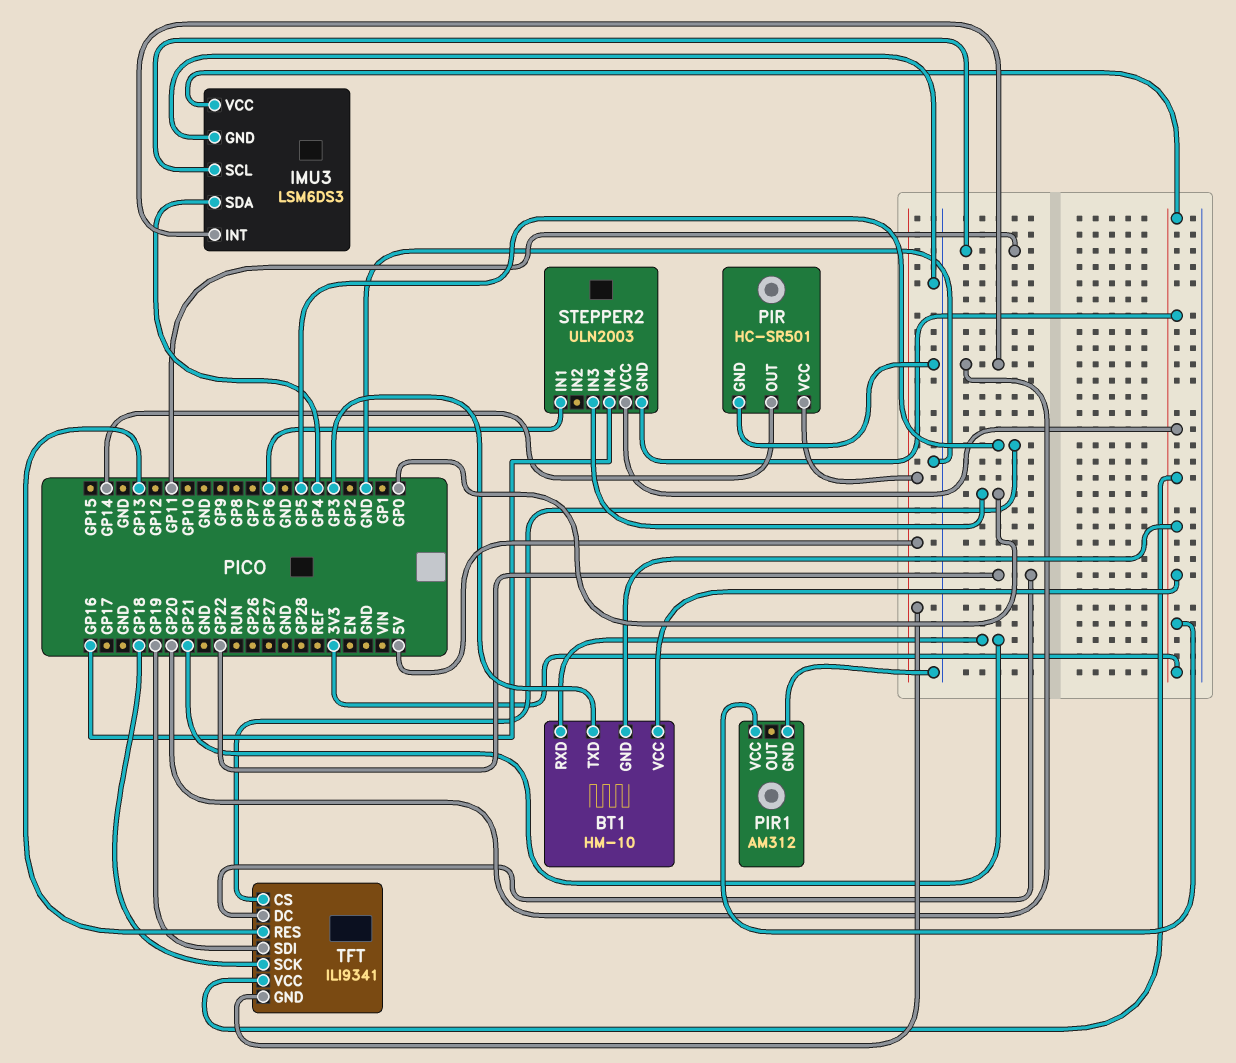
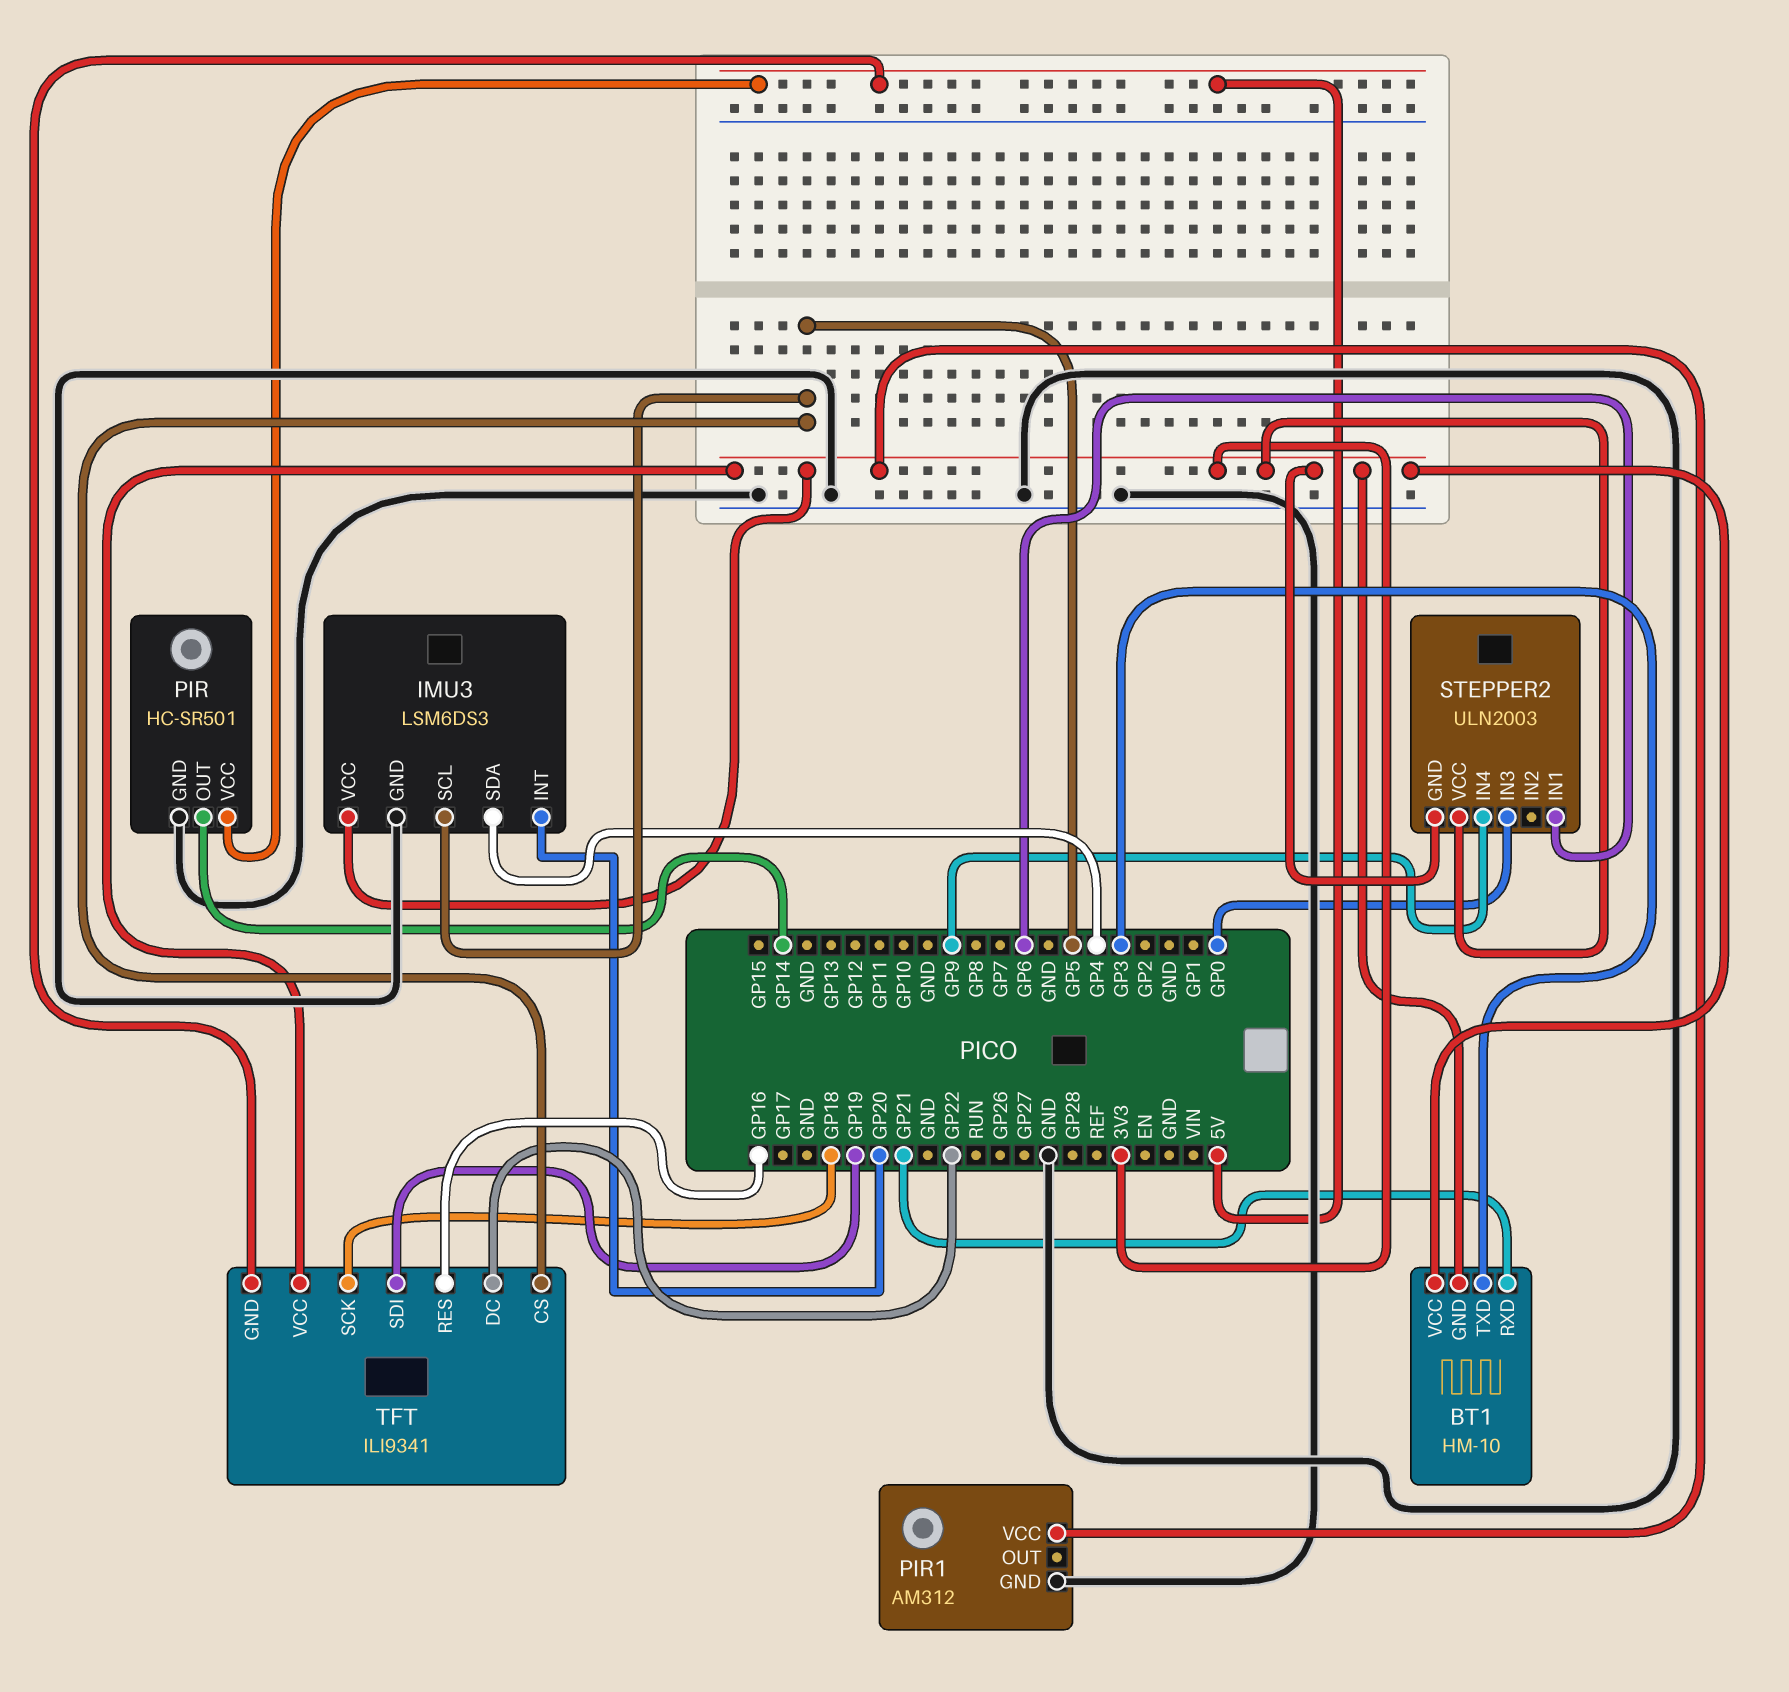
IMU3 pin SCL: GP11 -> GP5
STEPPER2 pin IN4: GP16 -> GP9
TFT pin RES: GP13 -> GP16

